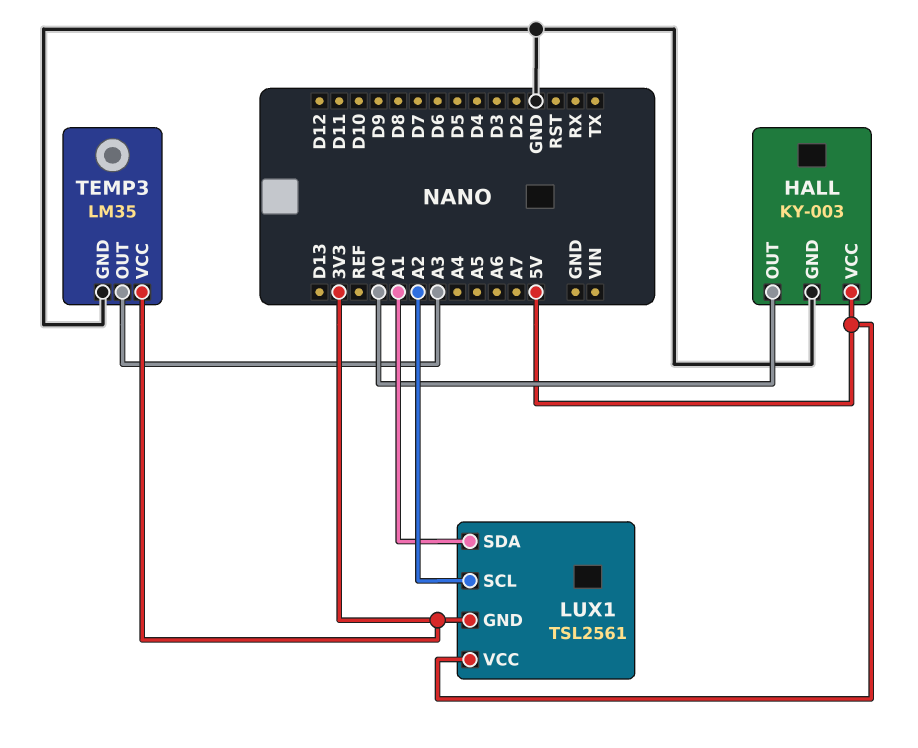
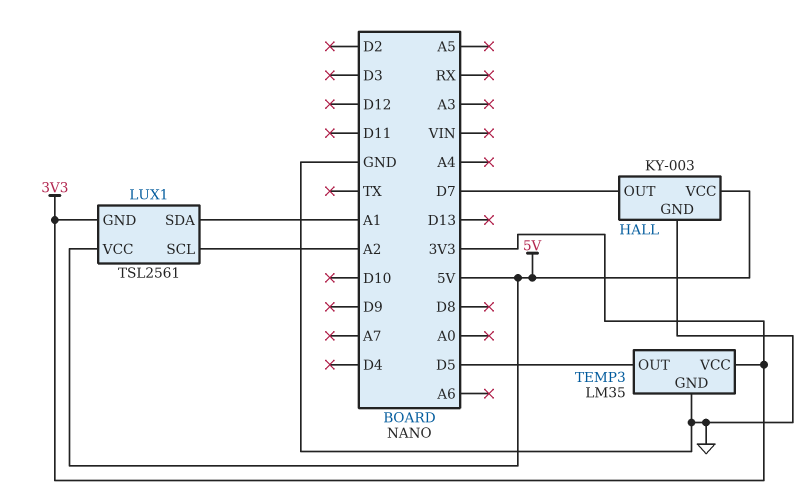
HALL pin OUT: A0 -> D7
TEMP3 pin OUT: A3 -> D5

